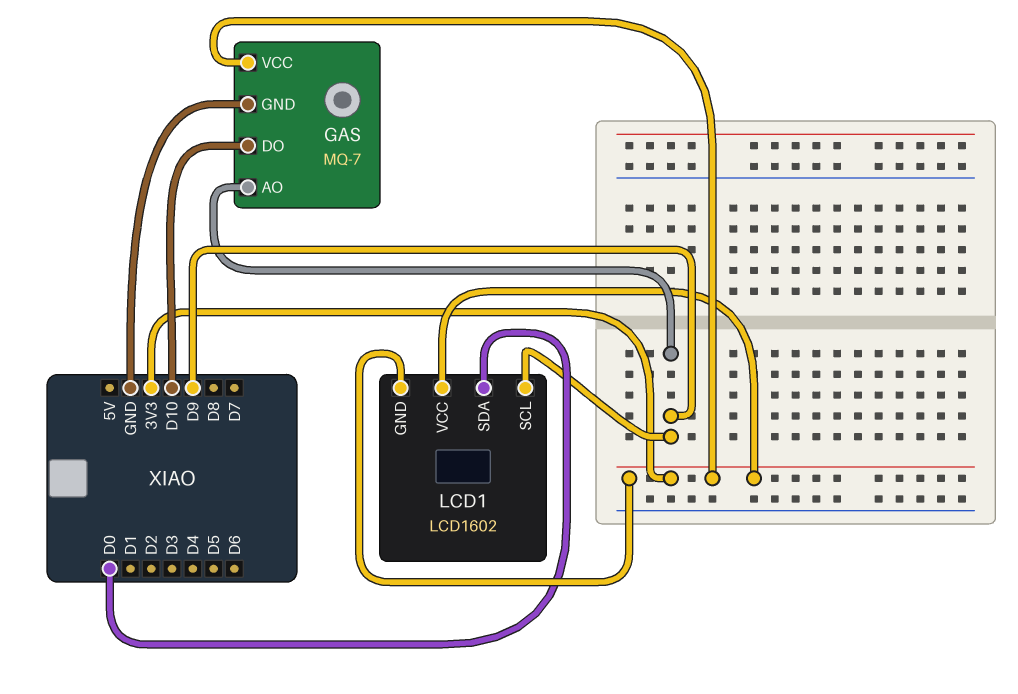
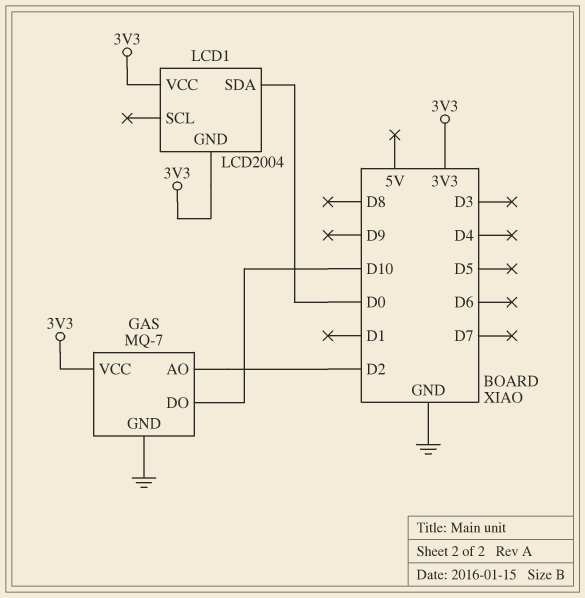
GAS pin AO: D9 -> D2
LCD1: LCD1602 -> LCD2004
LCD1 pin SCL: D9 -> none

